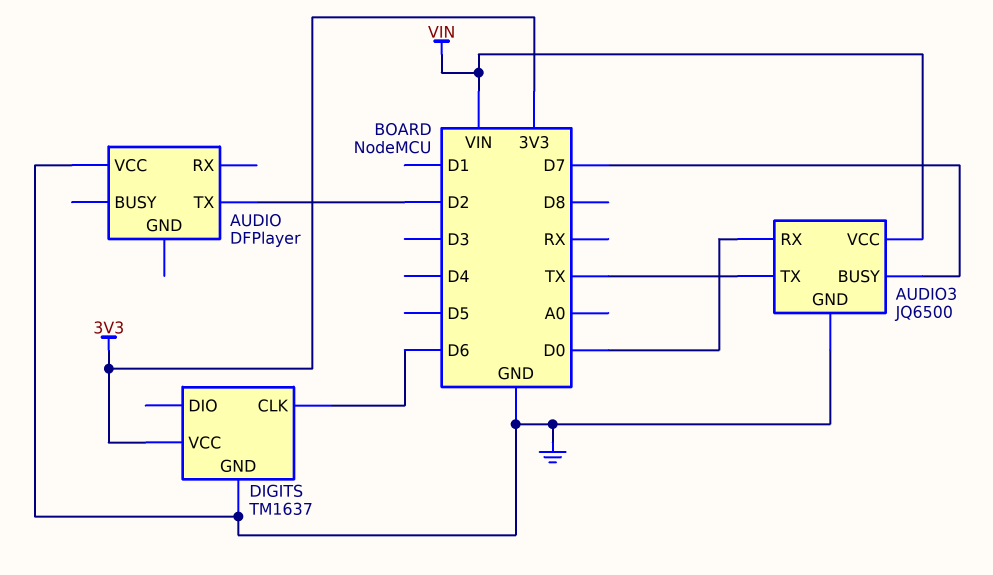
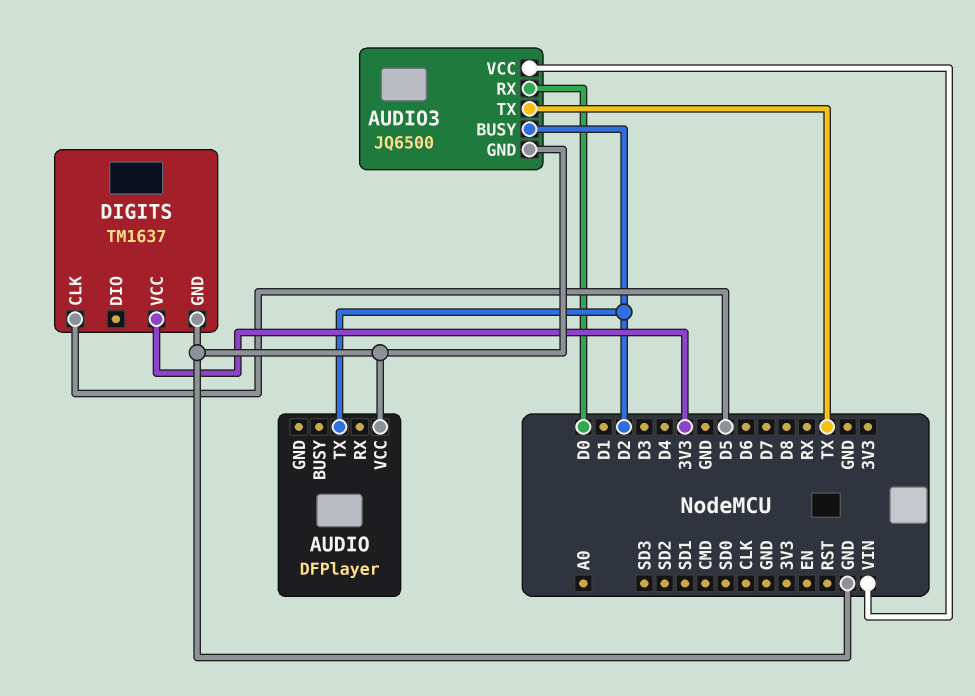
AUDIO3 pin BUSY: D7 -> D2
DIGITS pin CLK: D6 -> D5

